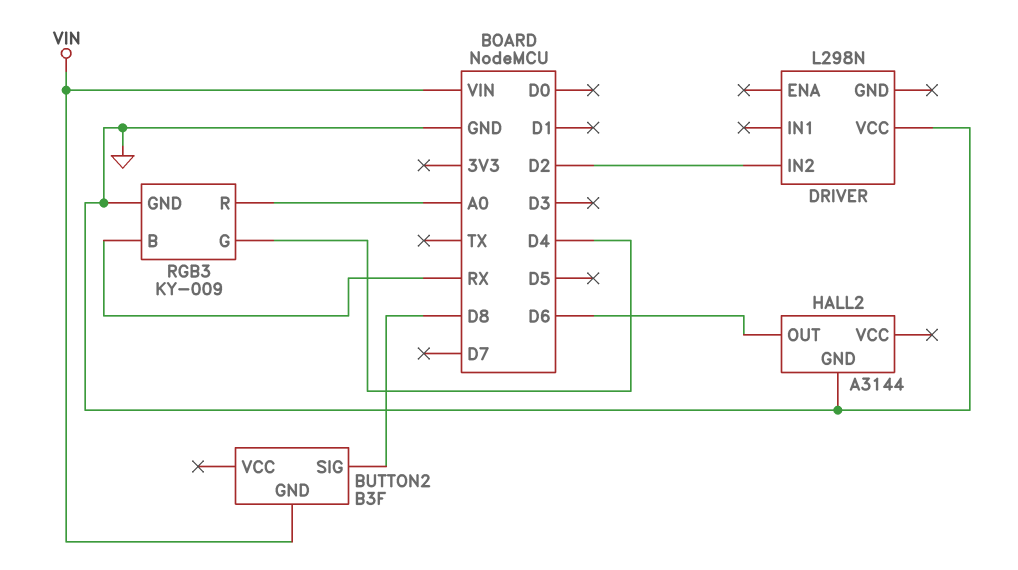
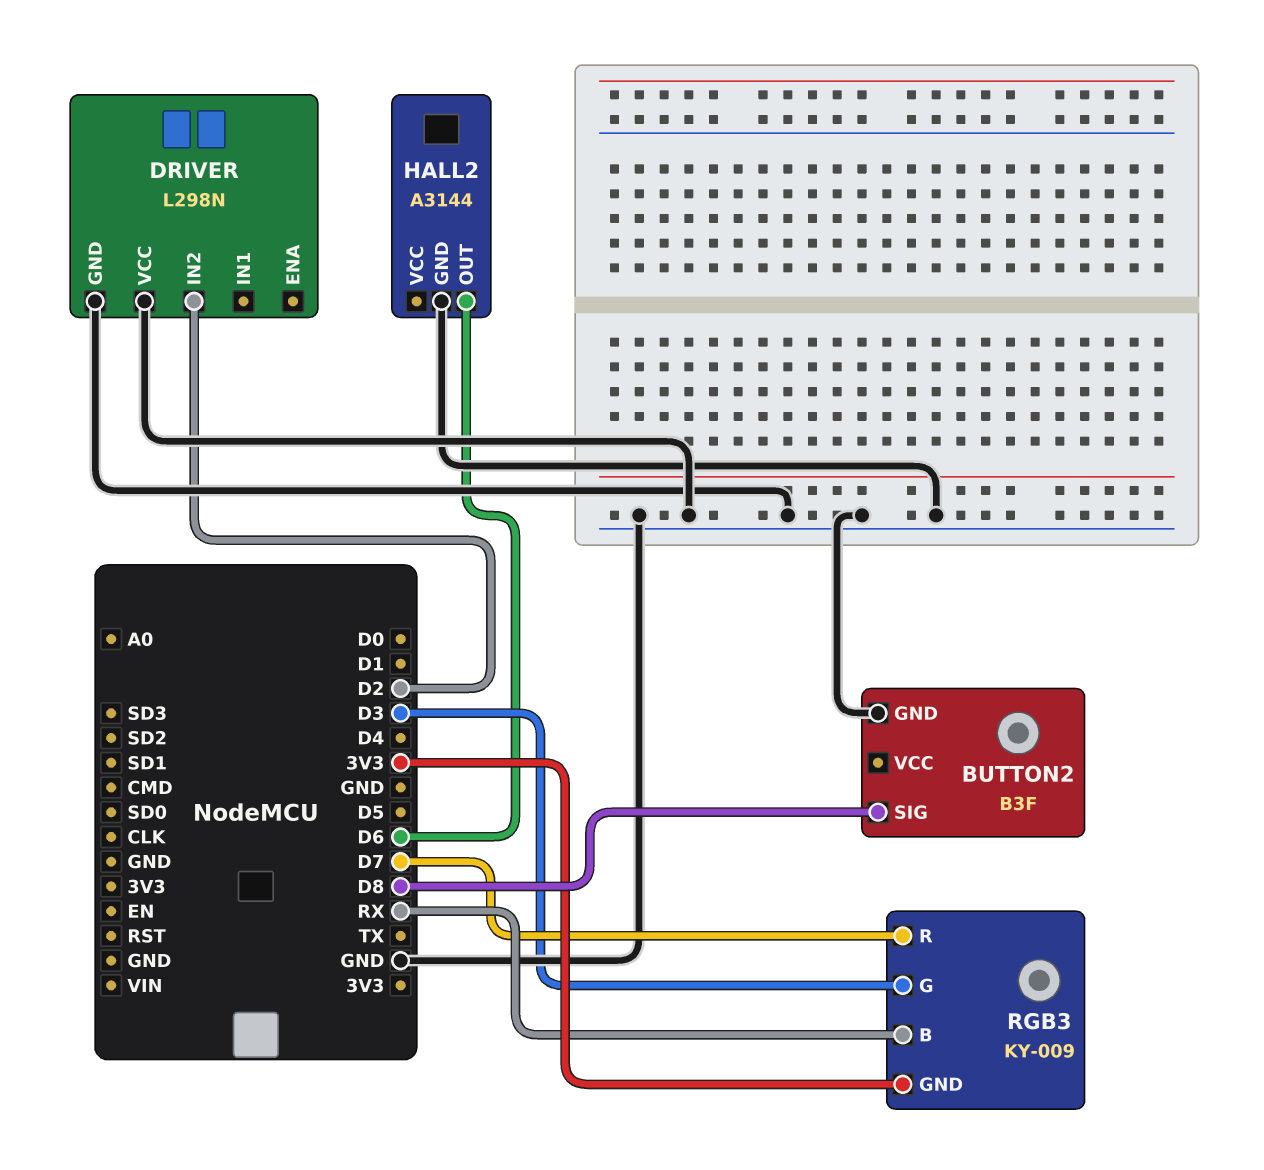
BUTTON2 pin GND: VIN -> GND
DRIVER pin GND: none -> GND
RGB3 pin G: D4 -> D3
RGB3 pin GND: GND -> 3V3
RGB3 pin R: A0 -> D7

